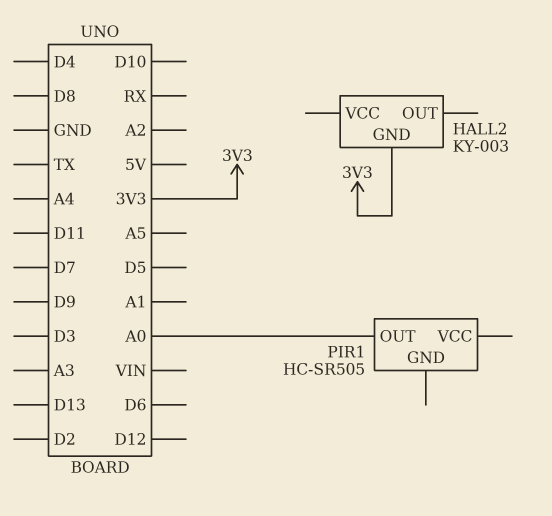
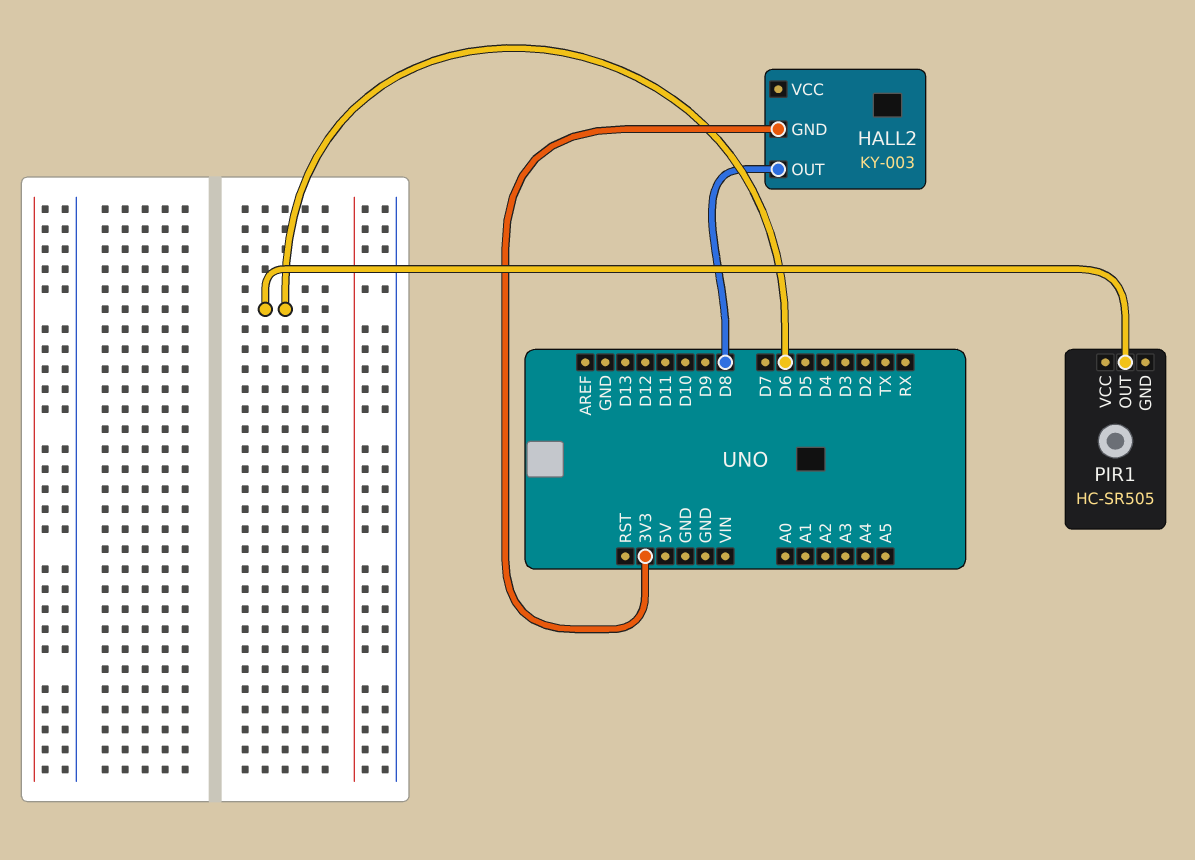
HALL2 pin OUT: none -> D8
PIR1 pin OUT: A0 -> D6

